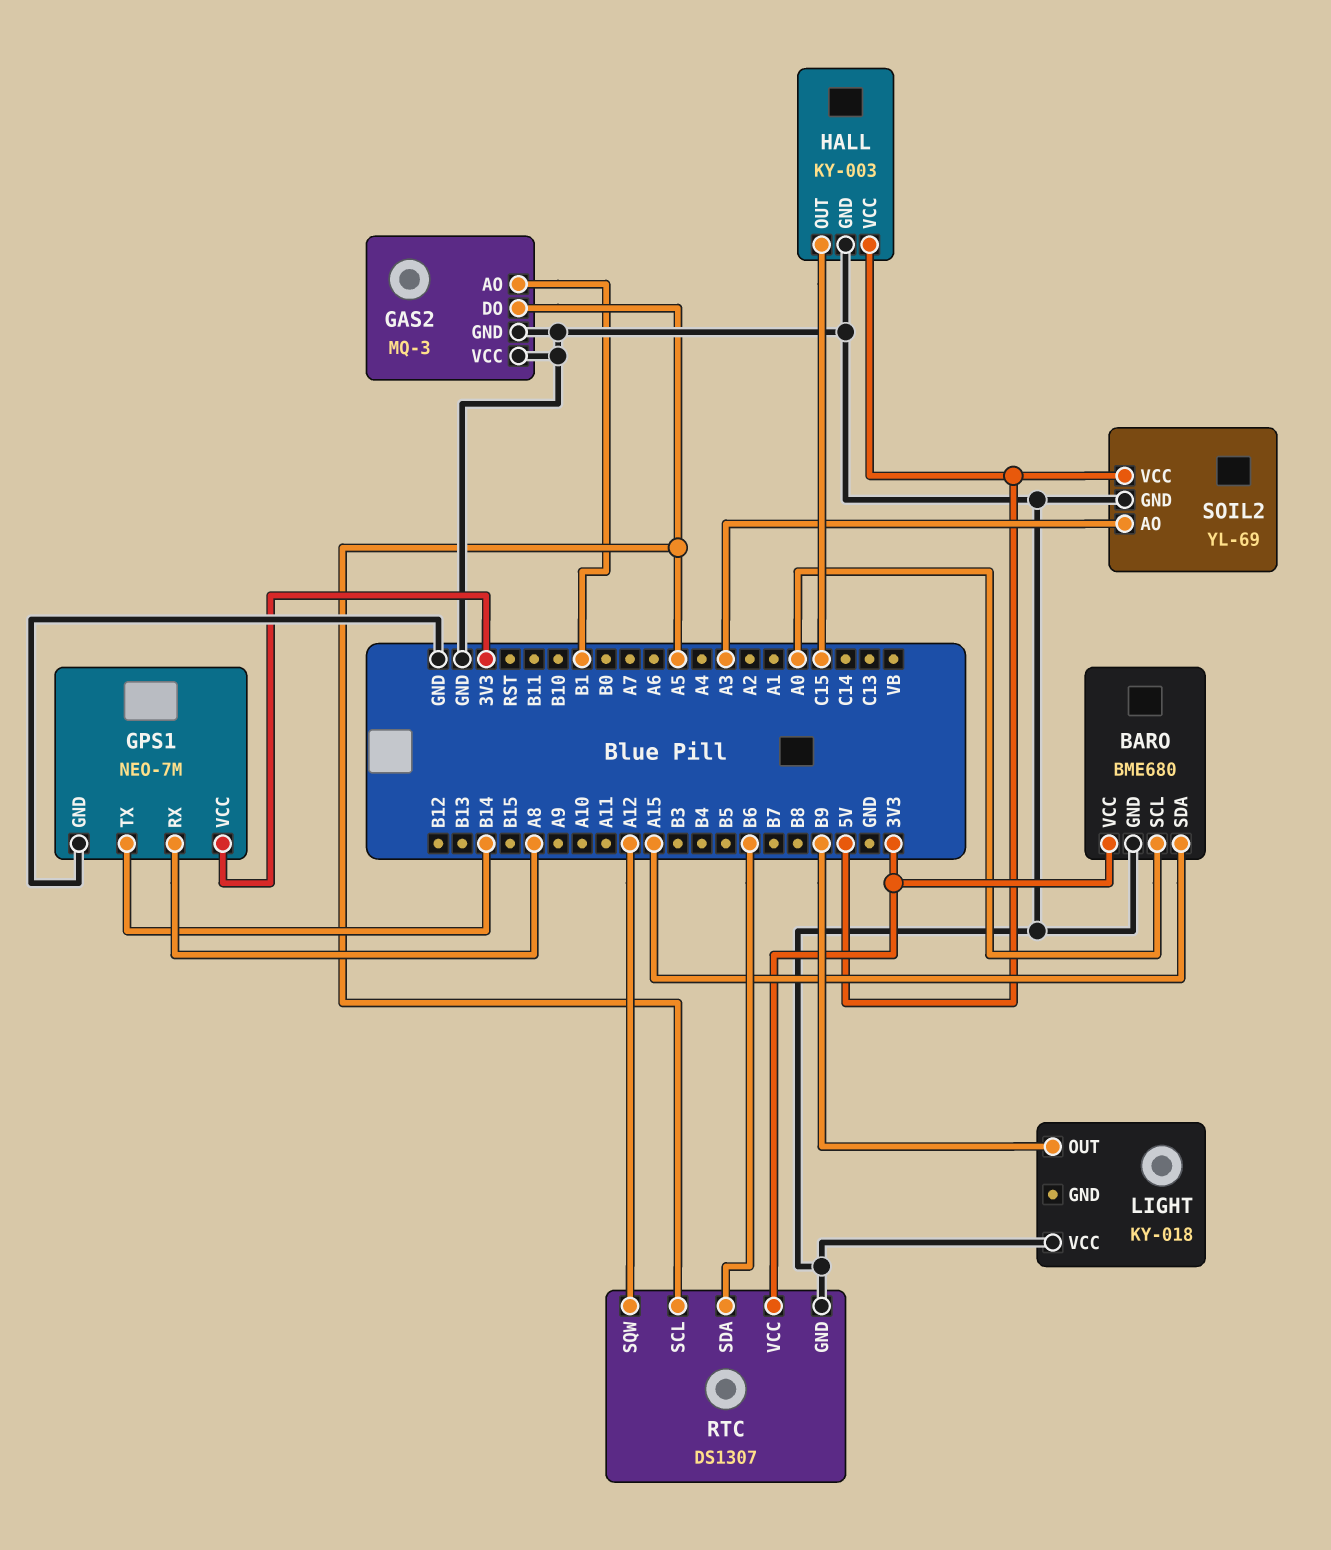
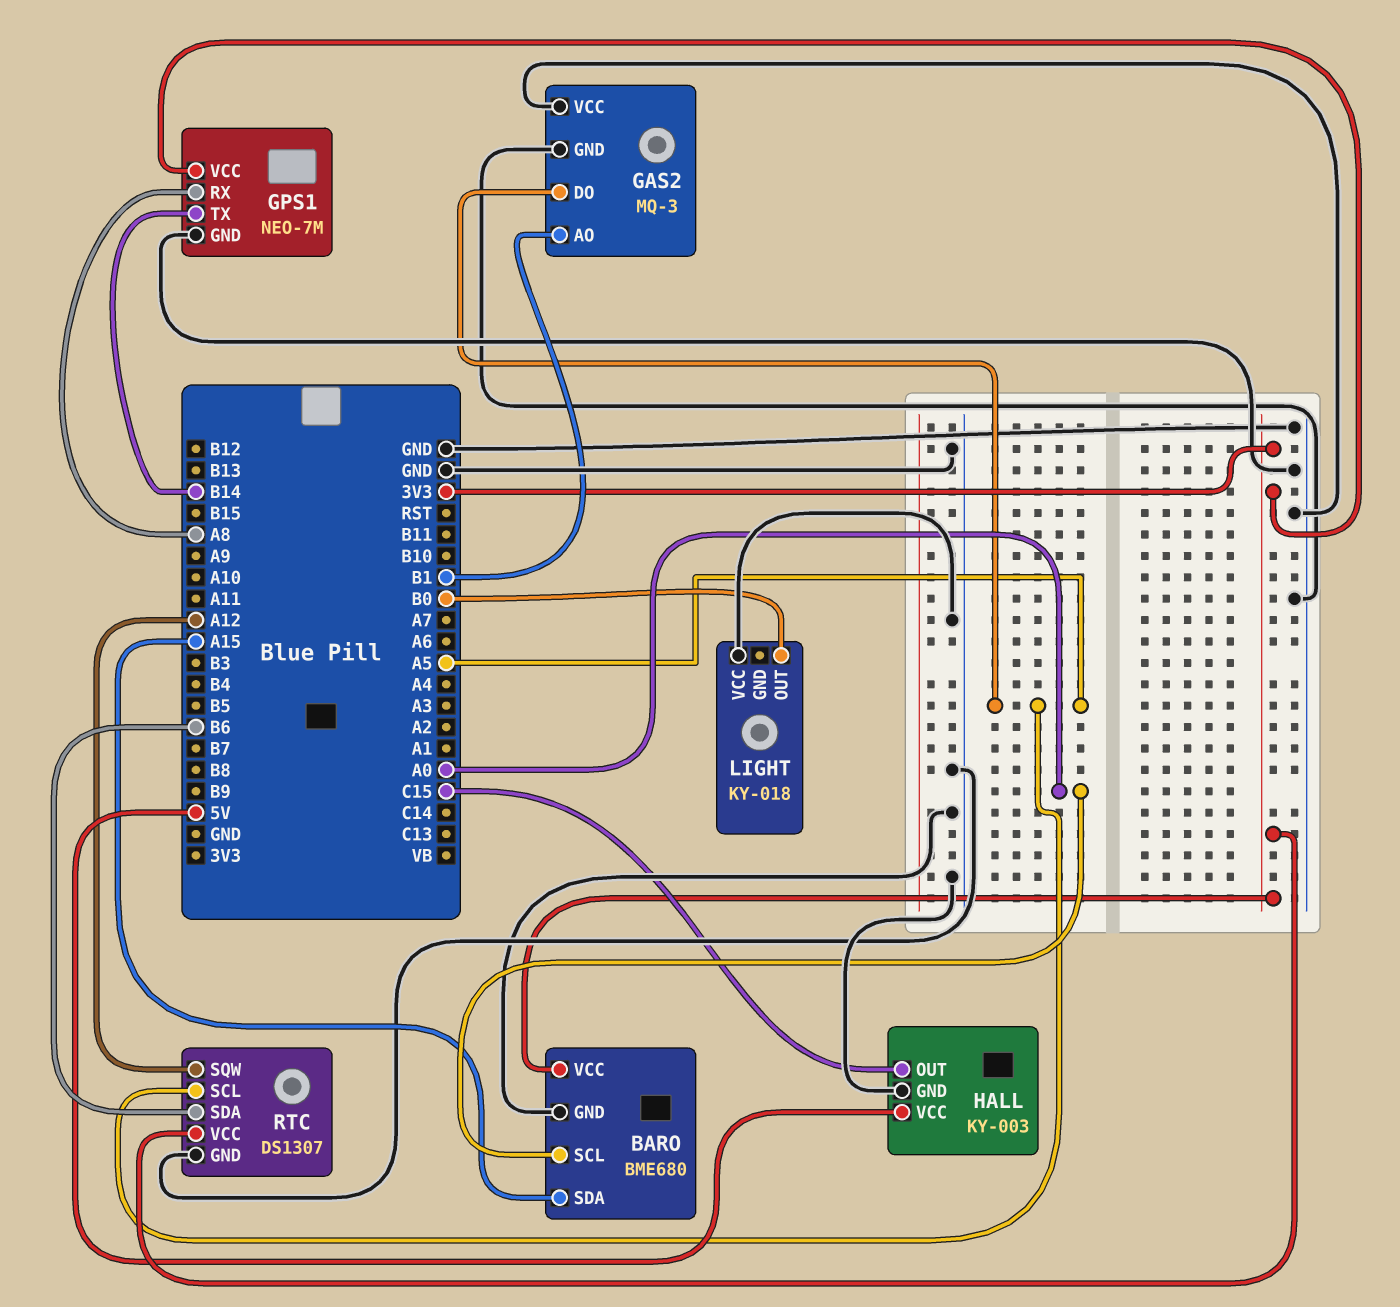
LIGHT pin OUT: B9 -> B0
SOIL2: YL-69 -> none
SOIL2 pin AO: A3 -> none
SOIL2 pin GND: GND -> none
SOIL2 pin VCC: 5V -> none

